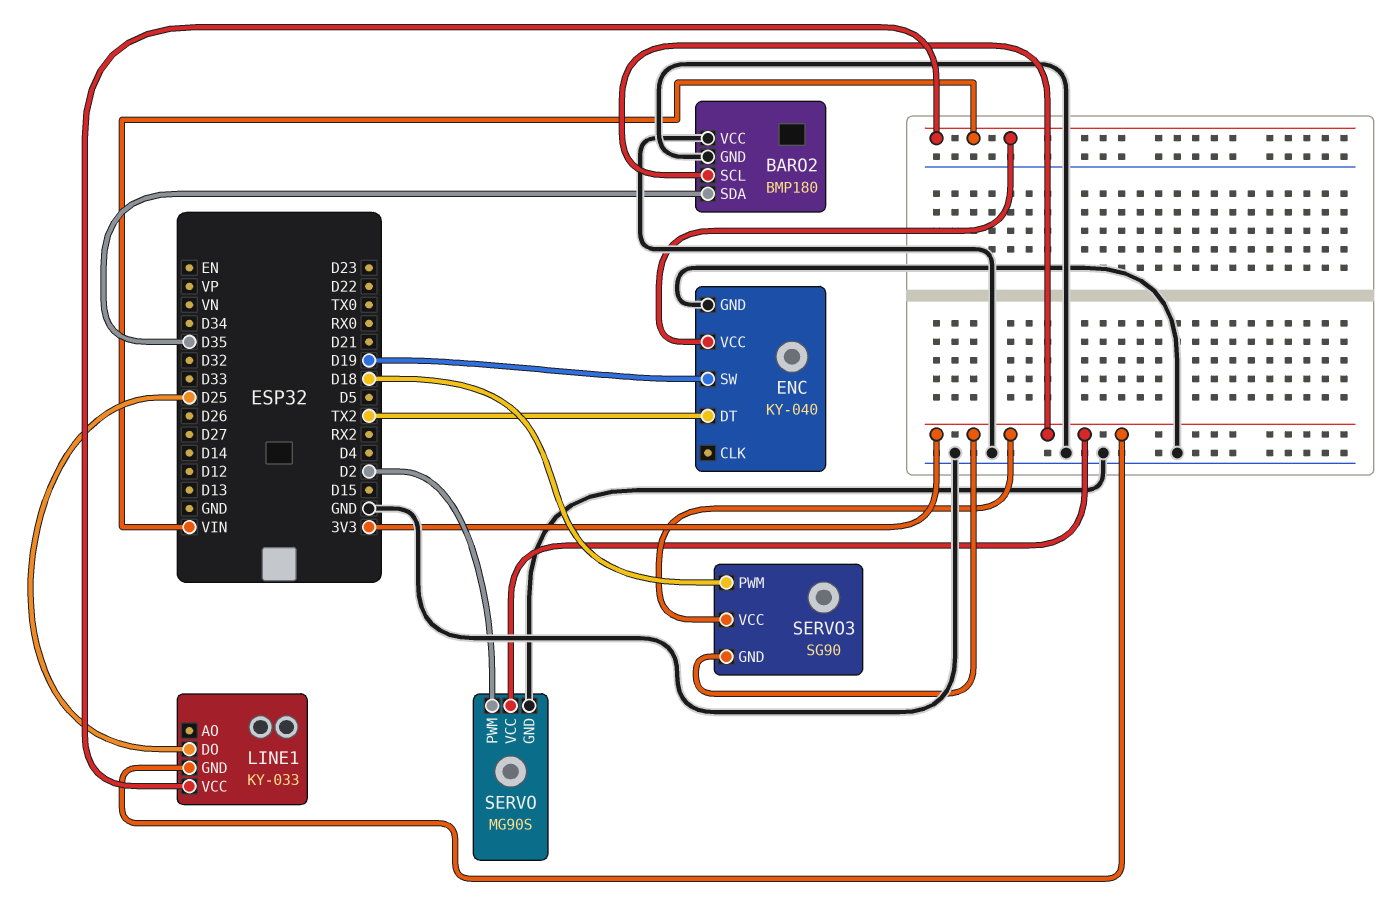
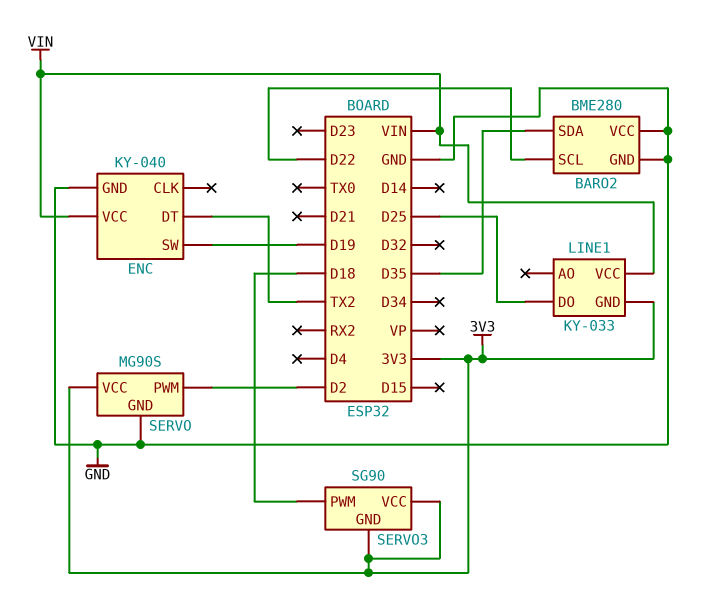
BARO2: BMP180 -> BME280
BARO2 pin SCL: 3V3 -> D22

